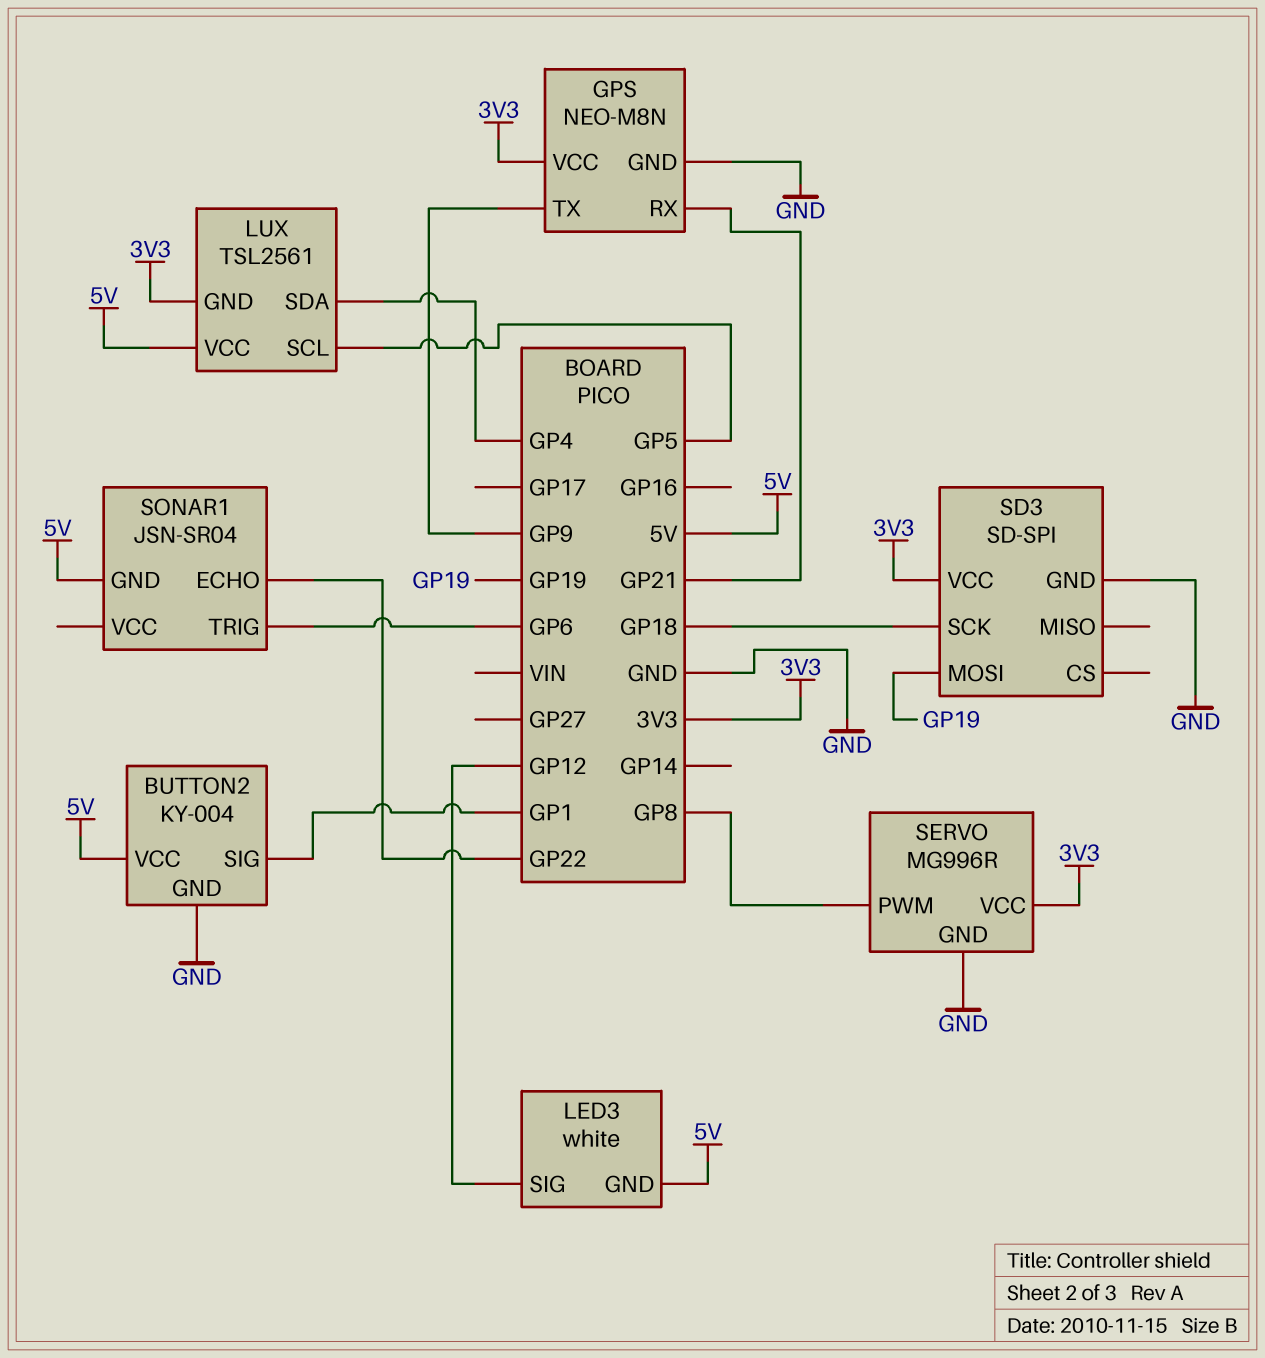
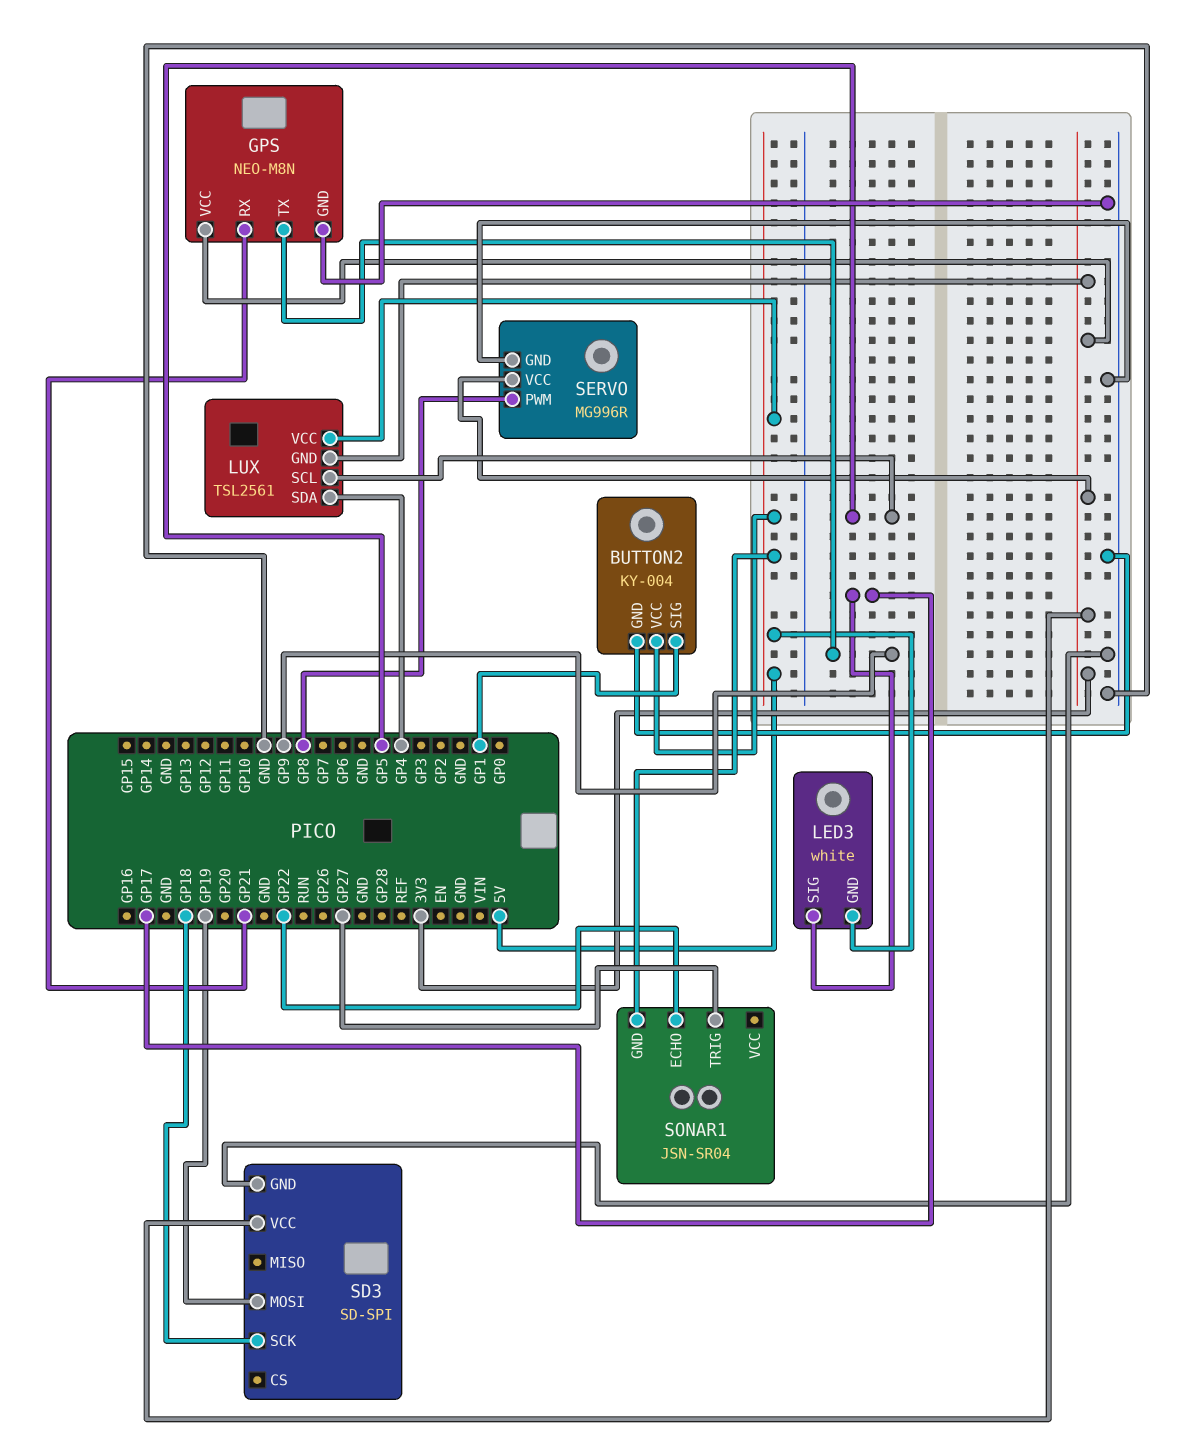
LED3 pin SIG: GP12 -> GP17
SONAR1 pin TRIG: GP6 -> GP27

